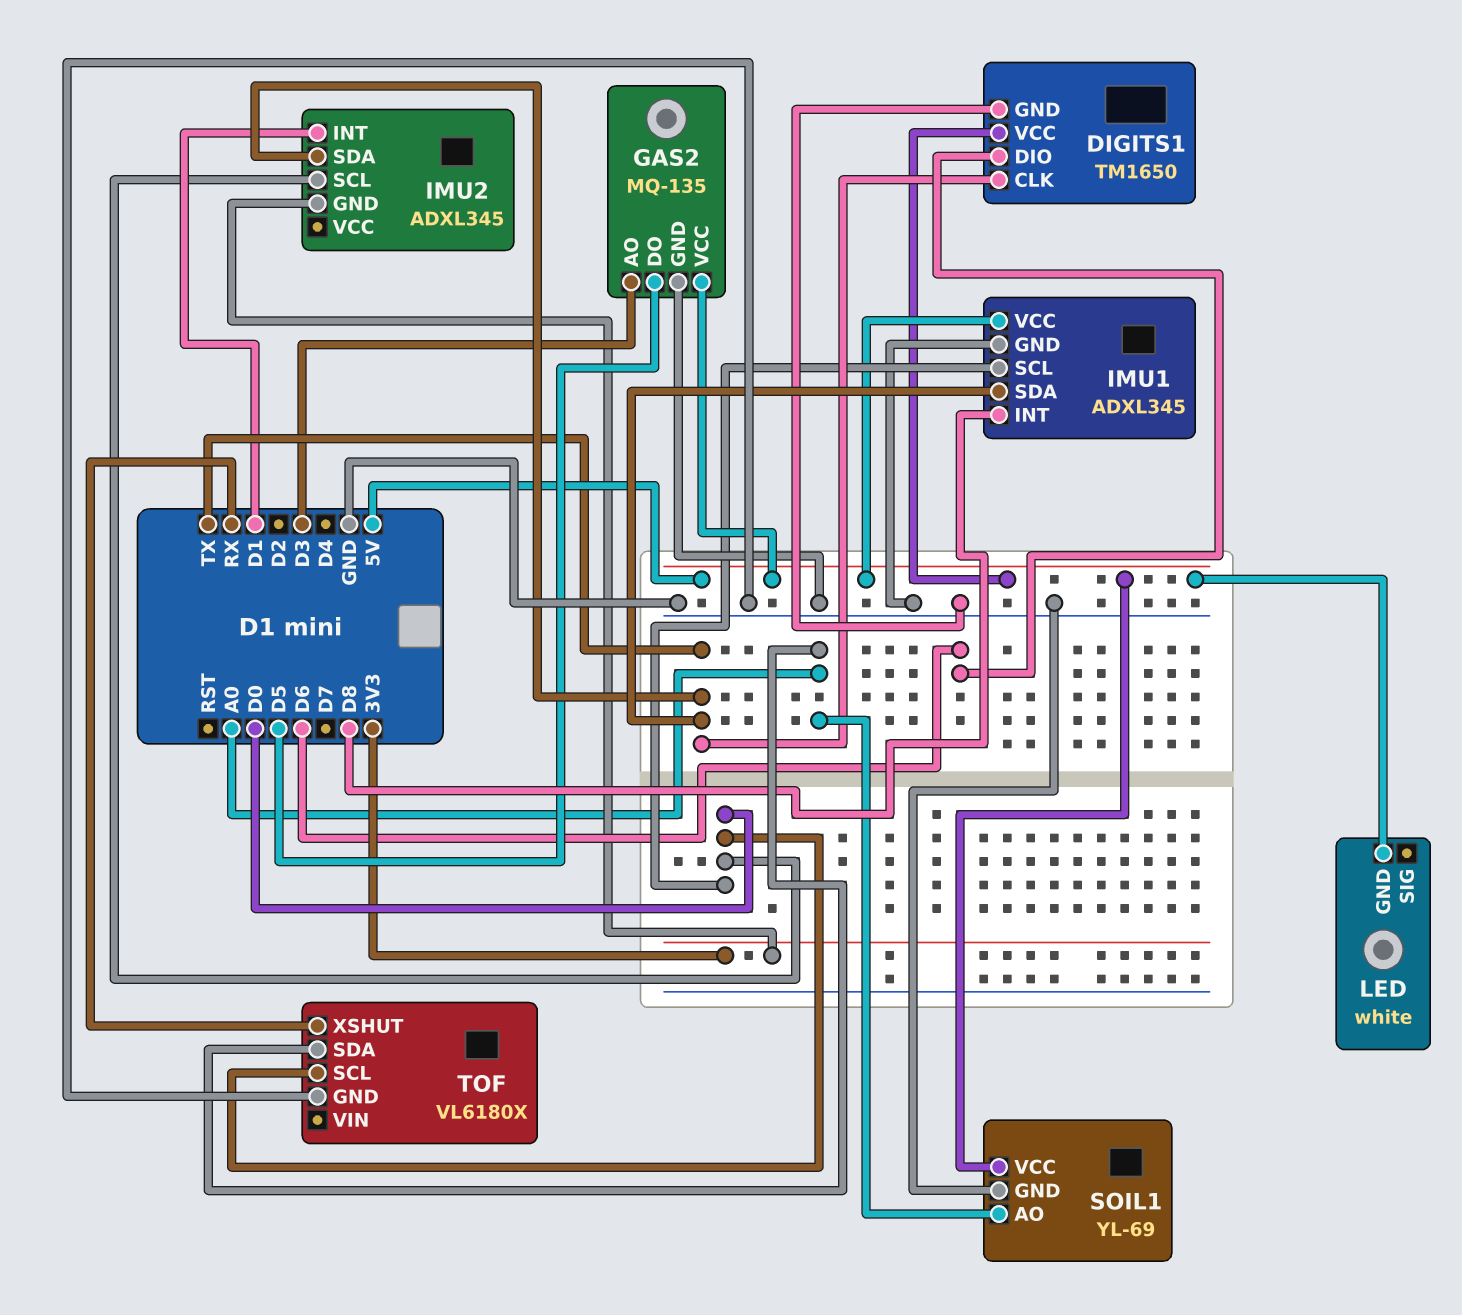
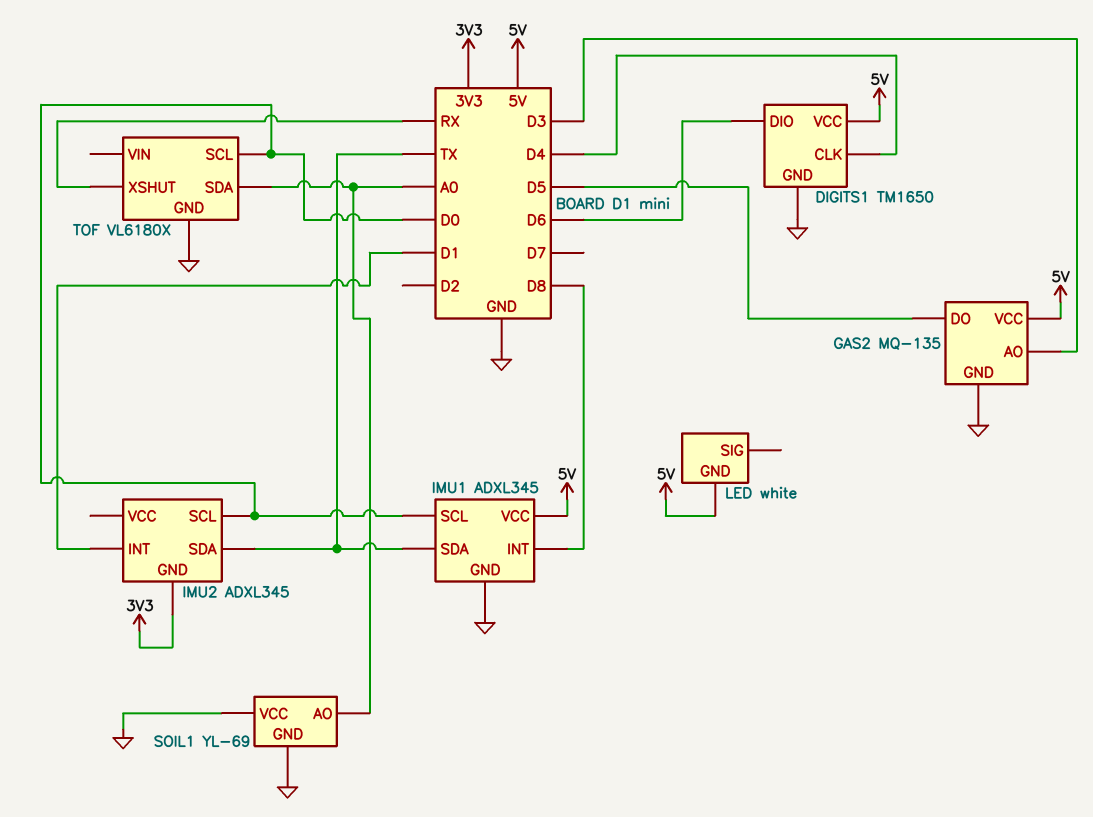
DIGITS1 pin CLK: TX -> D4
SOIL1 pin VCC: 5V -> GND

